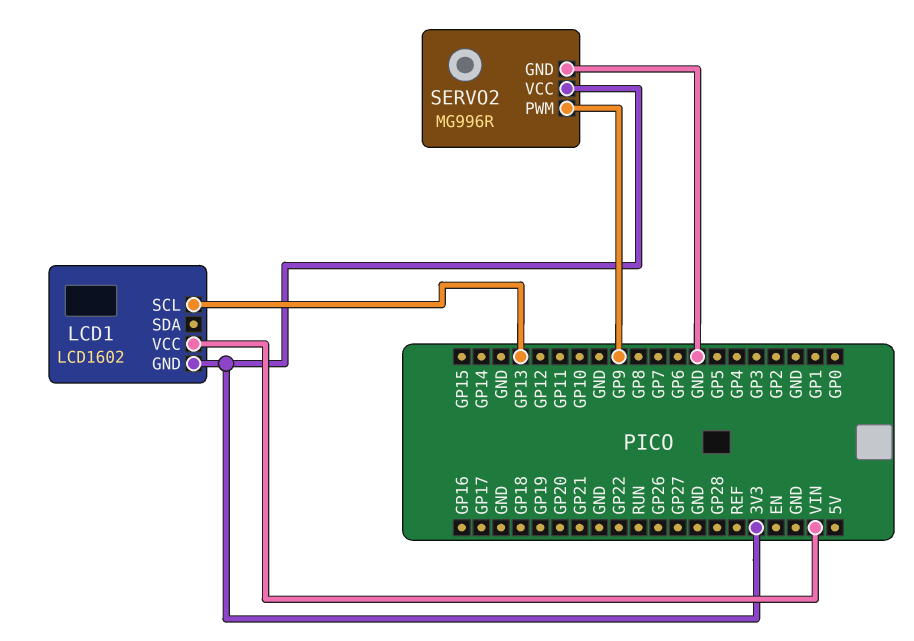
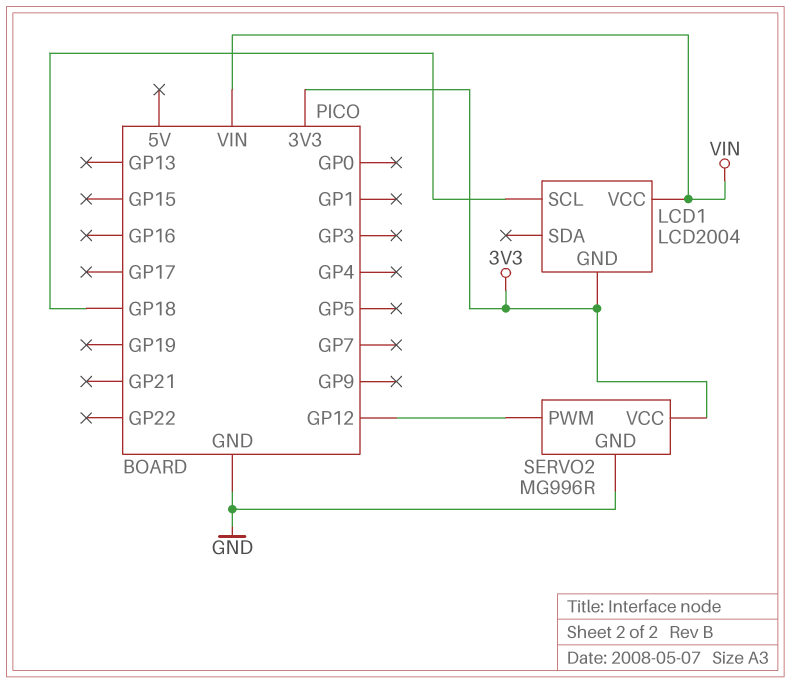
LCD1: LCD1602 -> LCD2004
LCD1 pin SCL: GP13 -> GP18
SERVO2 pin PWM: GP9 -> GP12

